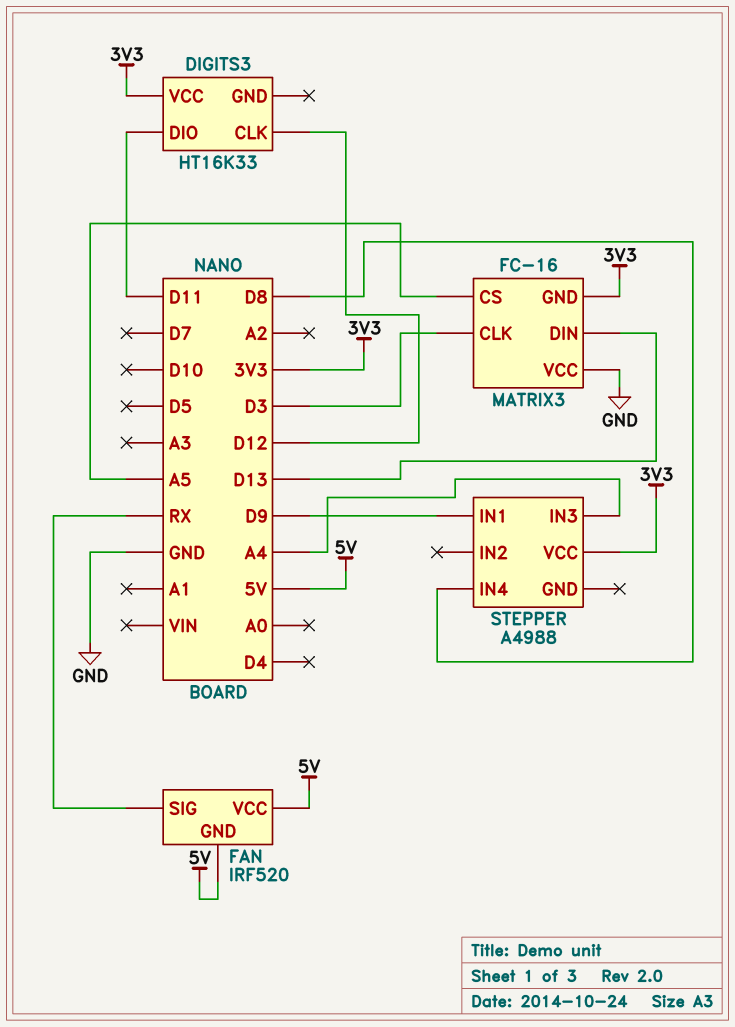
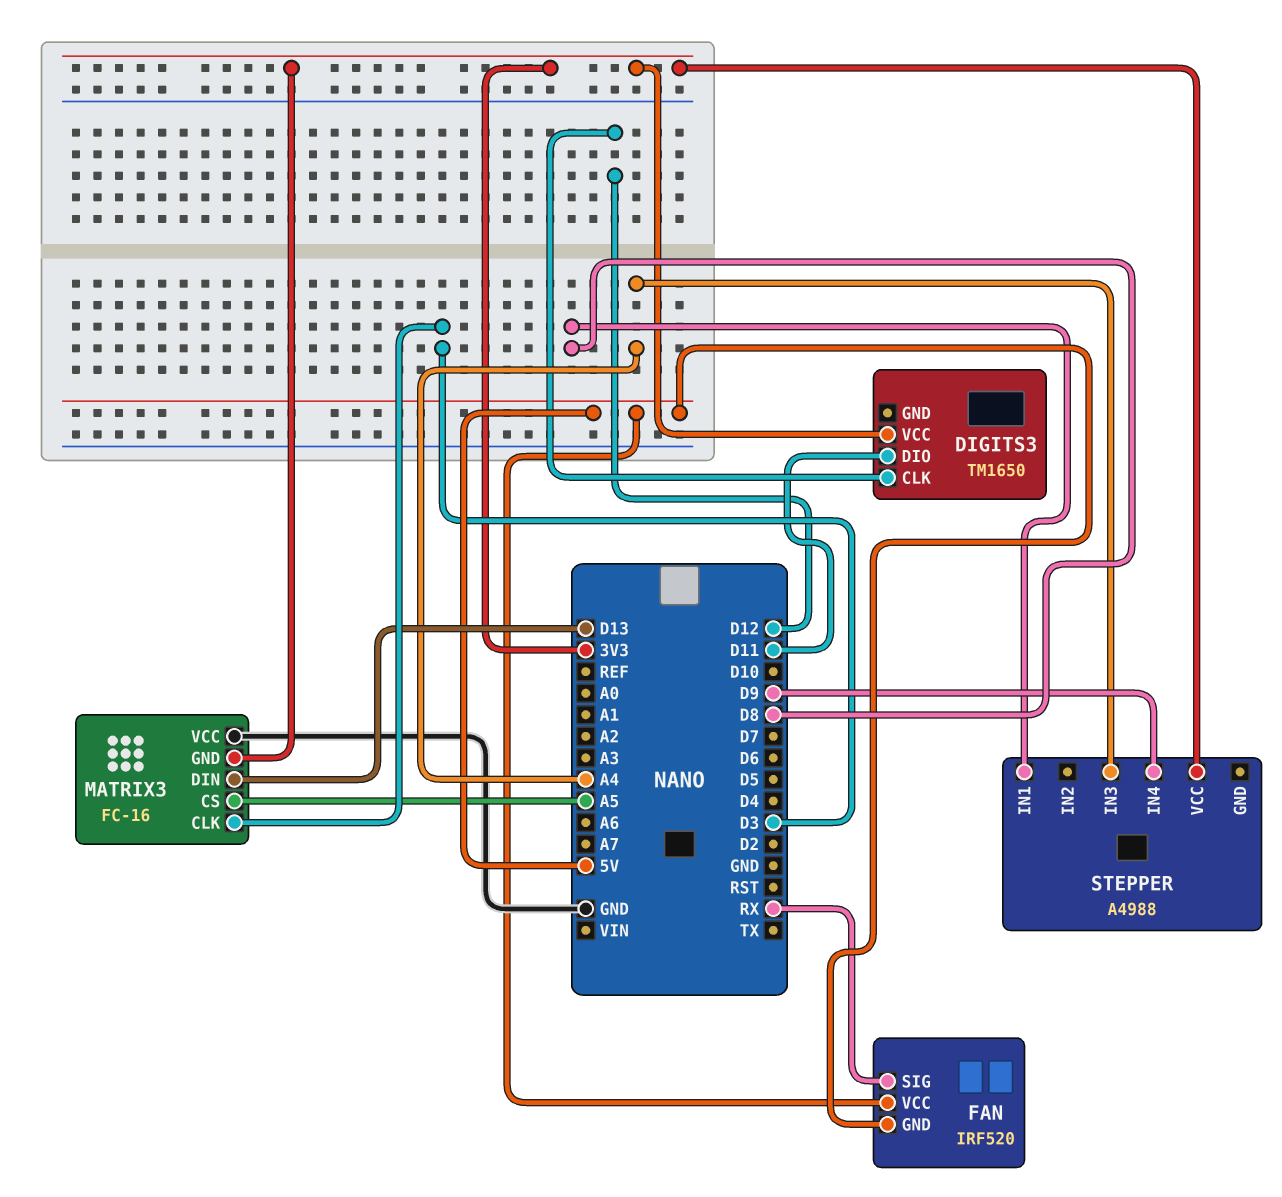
DIGITS3: HT16K33 -> TM1650
STEPPER pin IN1: D9 -> D8
STEPPER pin IN4: D8 -> D9

